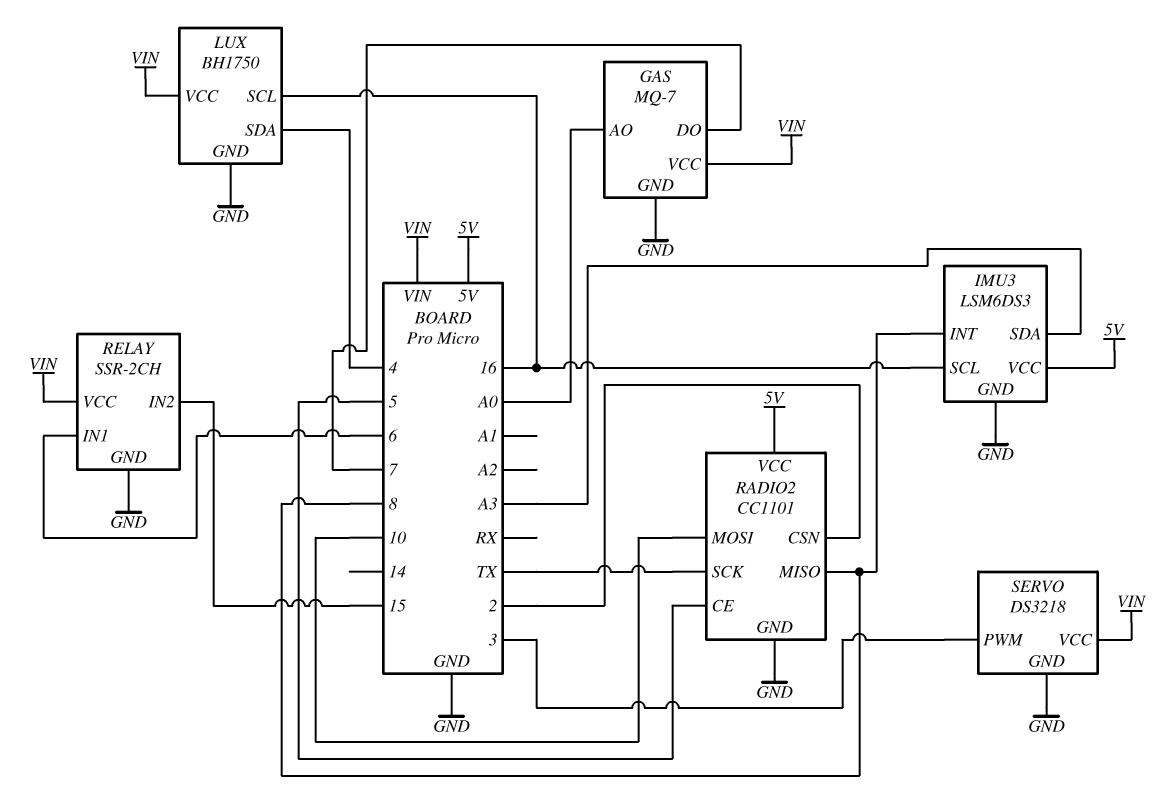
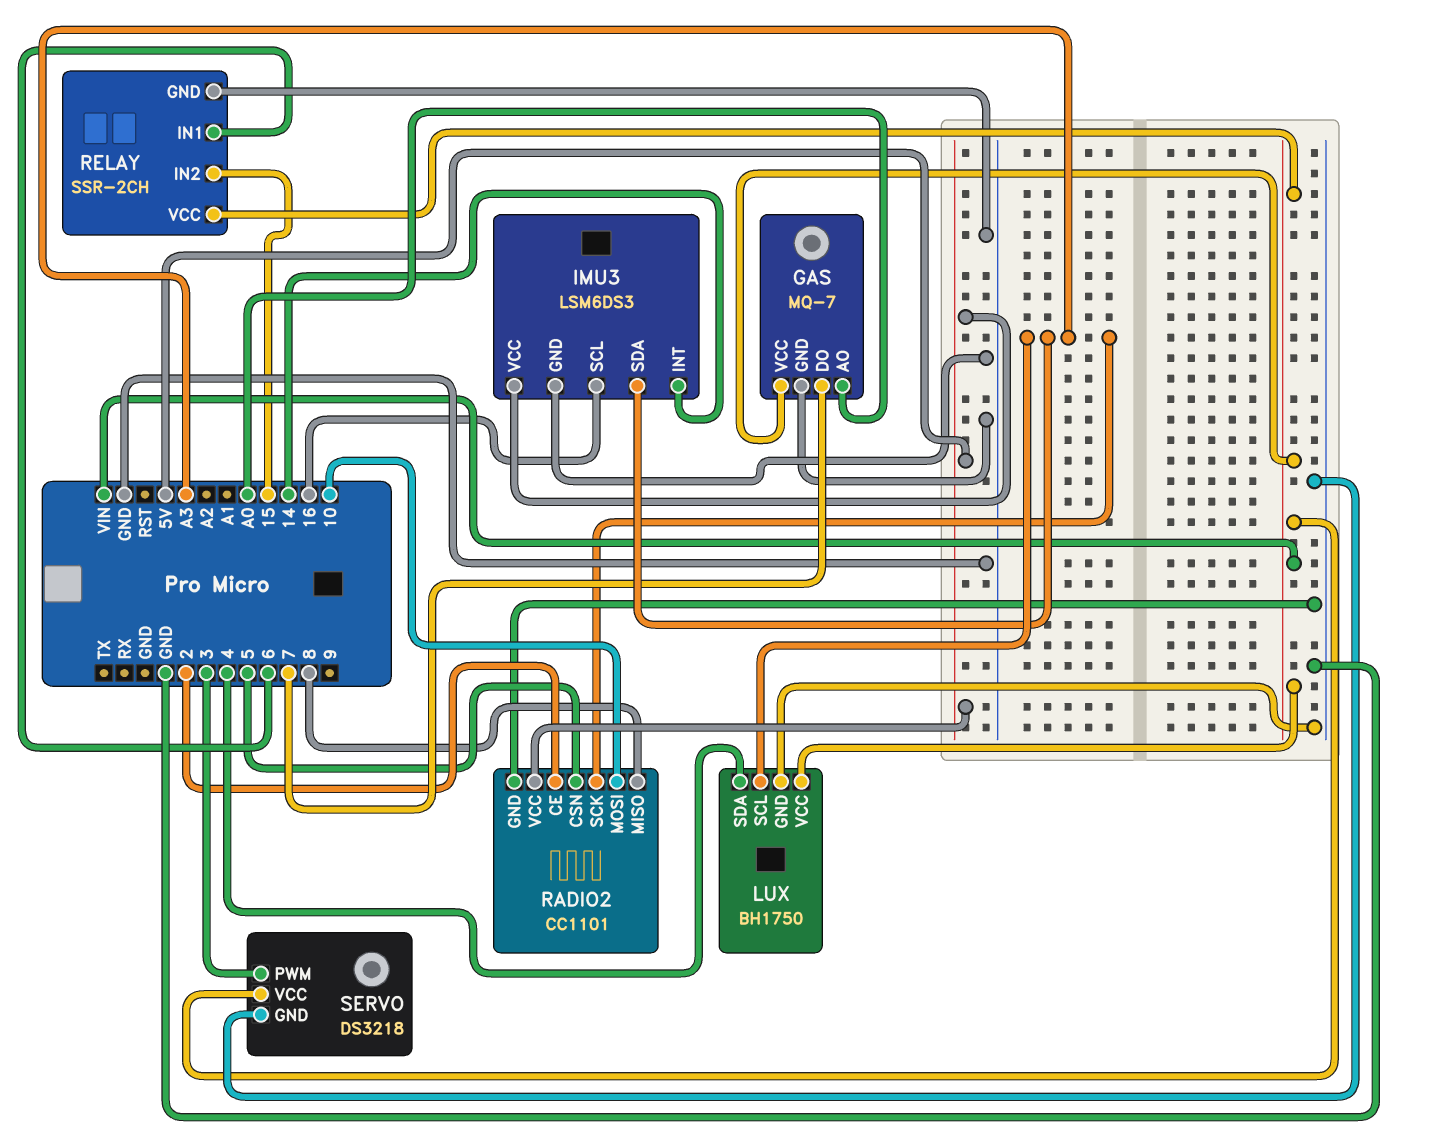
IMU3 pin INT: 8 -> 14
LUX pin SCL: 16 -> A3
RADIO2 pin CE: 5 -> 2
RADIO2 pin CSN: 2 -> 5
RADIO2 pin SCK: TX -> A3

